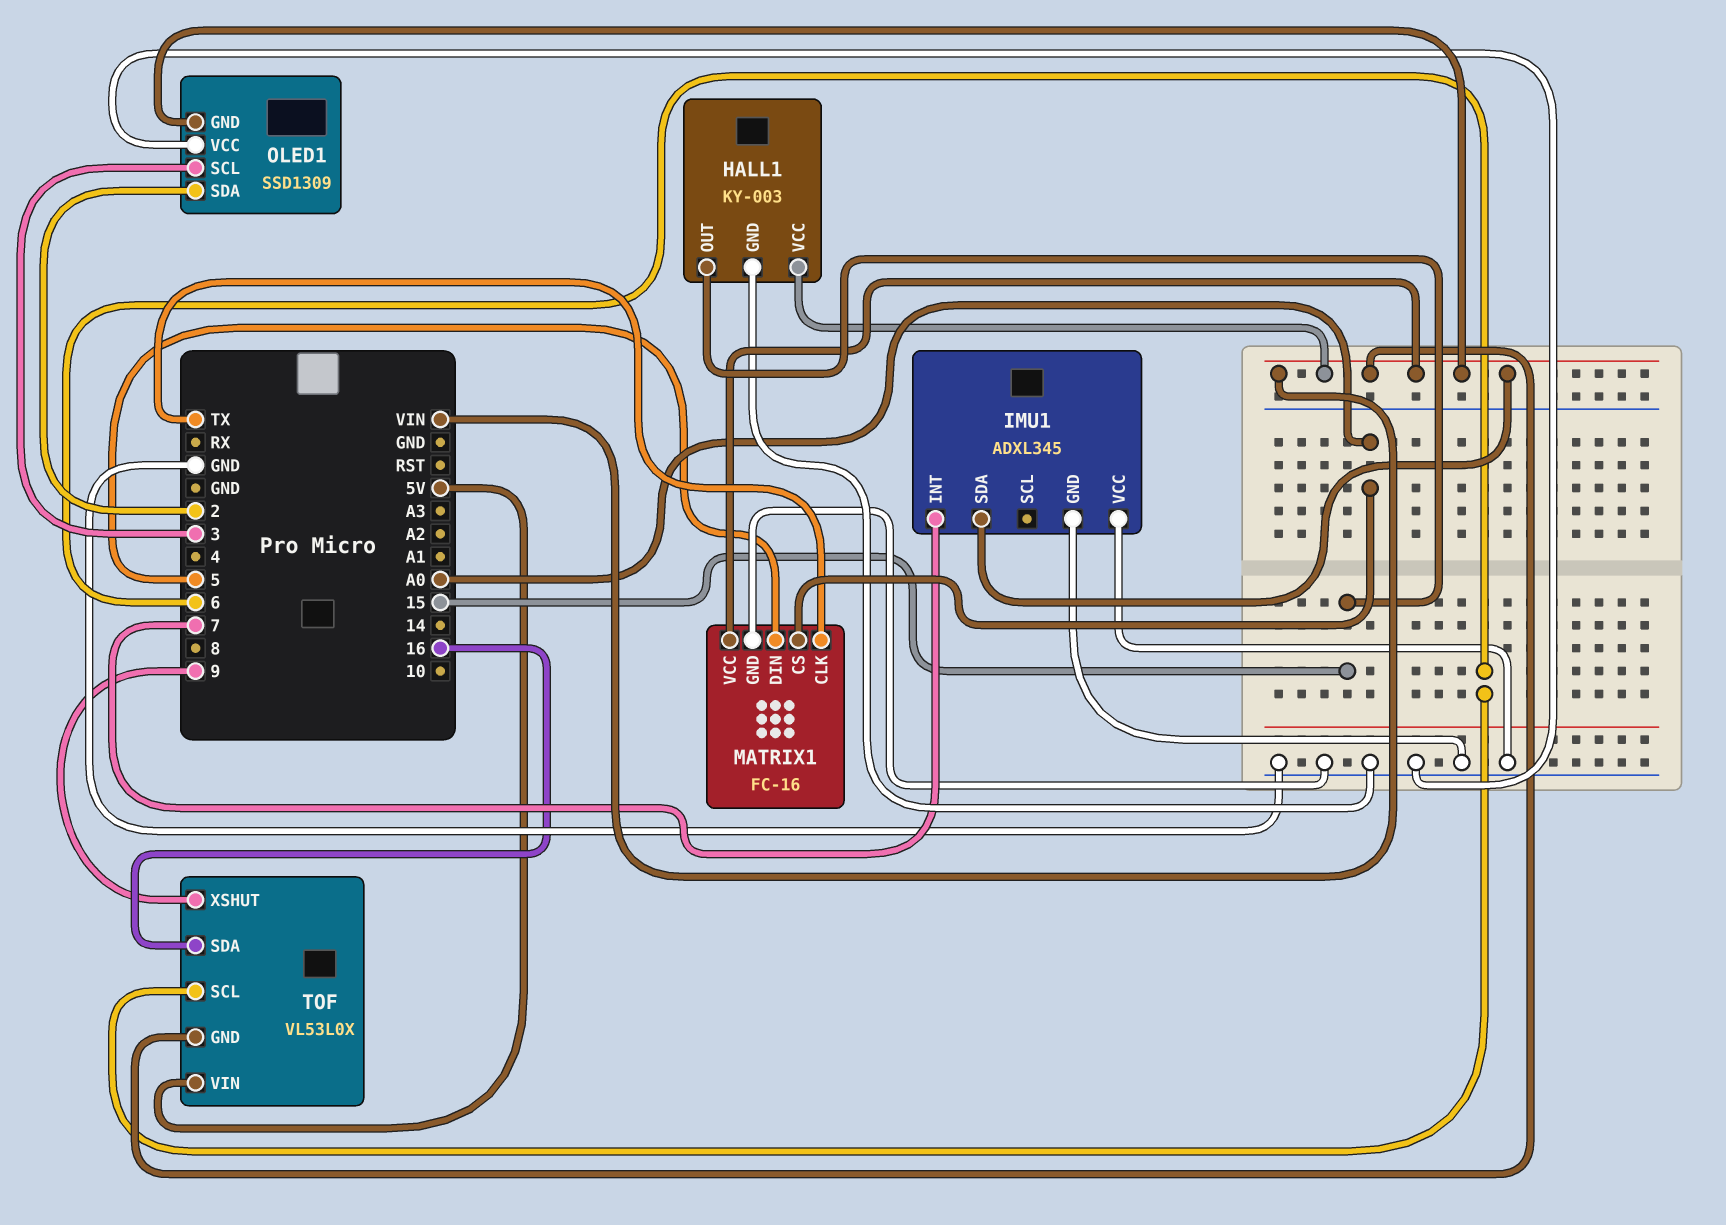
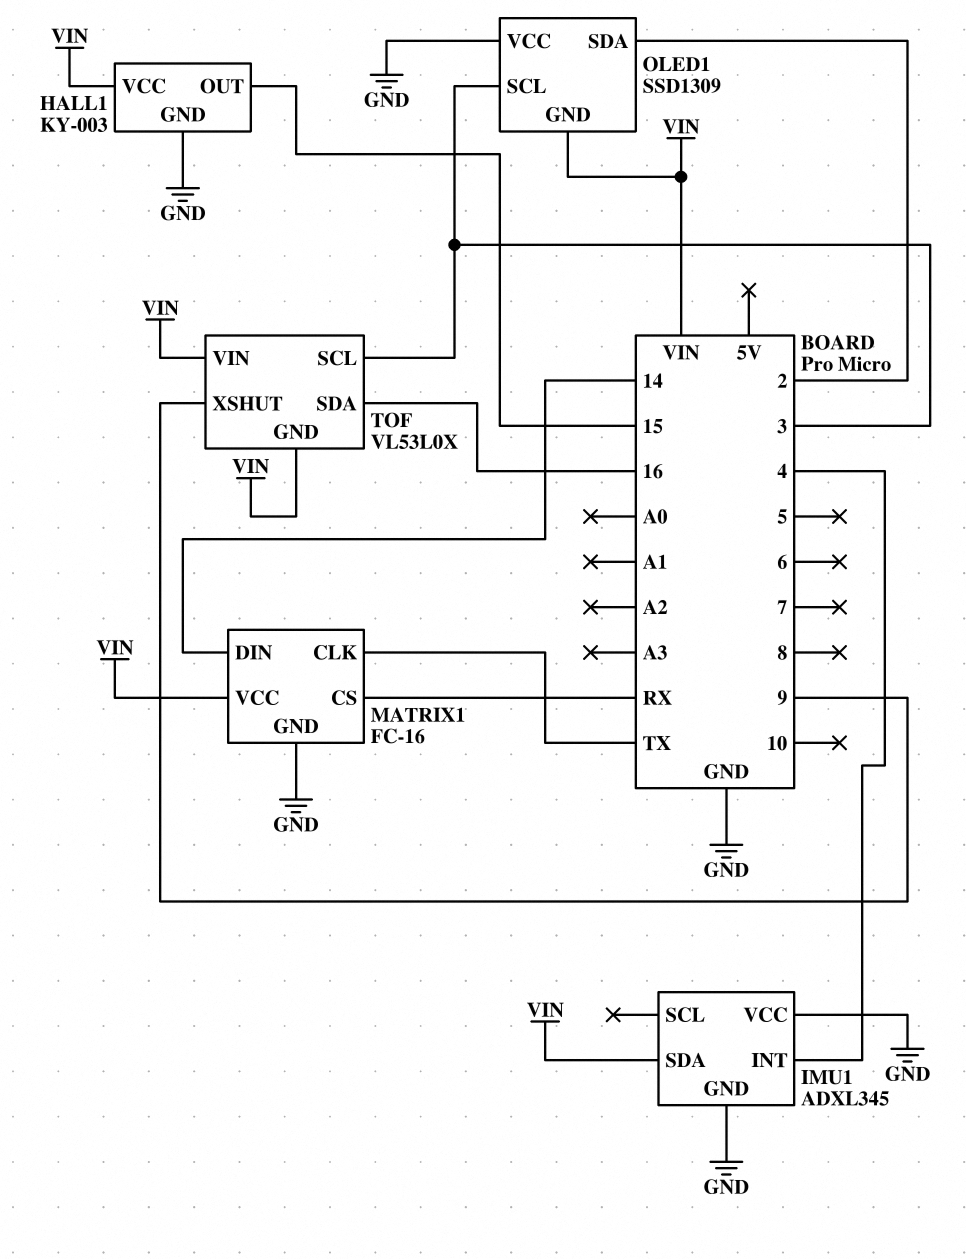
IMU1 pin INT: 7 -> 4
MATRIX1 pin CS: A0 -> RX
MATRIX1 pin DIN: 5 -> 14
TOF pin SCL: 6 -> 3
TOF pin VIN: 5V -> VIN

